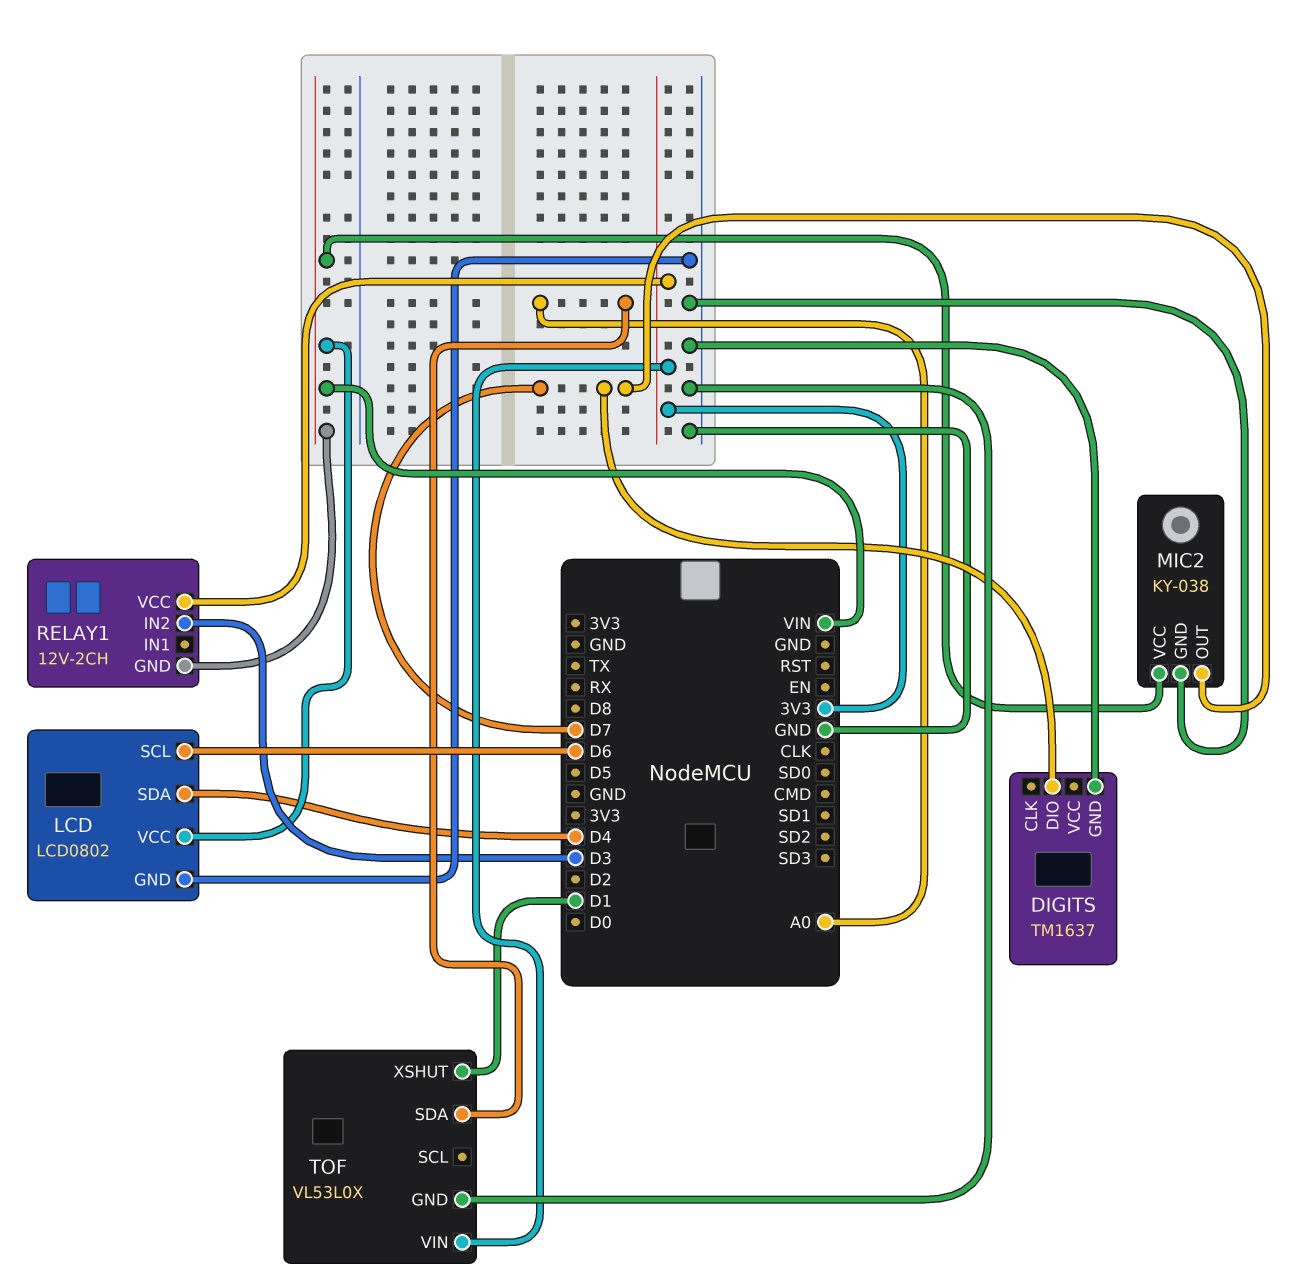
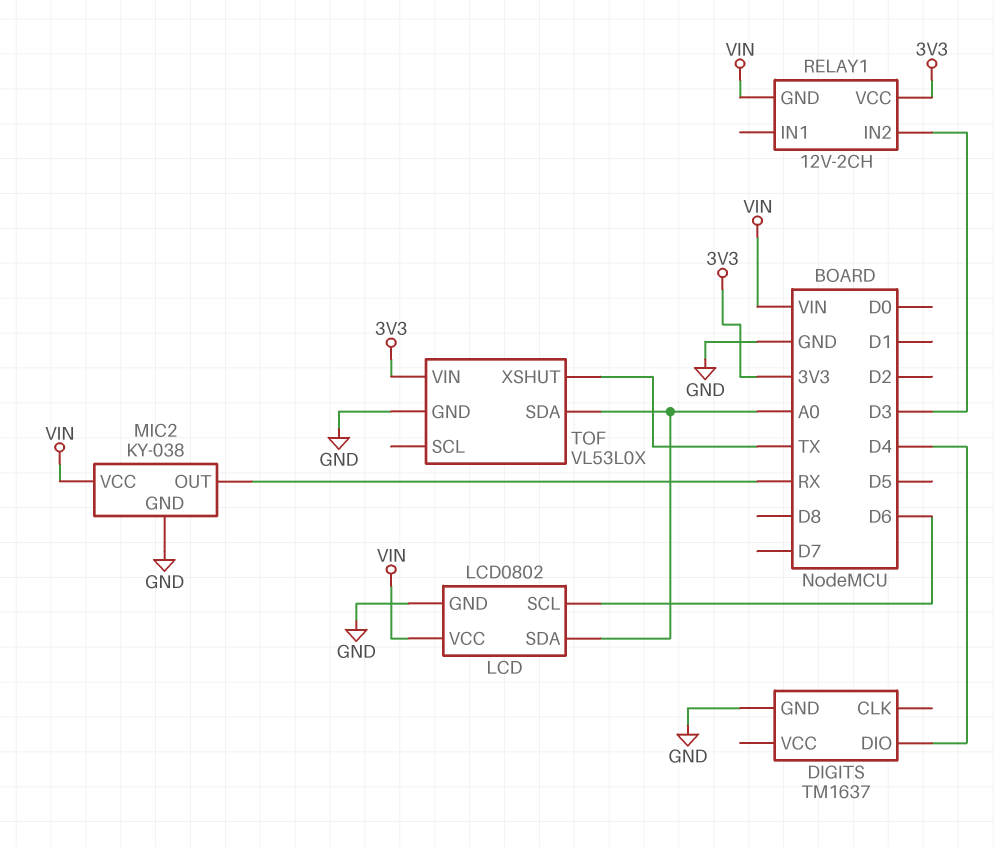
DIGITS pin DIO: D7 -> D4
LCD pin SDA: D4 -> A0
MIC2 pin OUT: D7 -> RX
TOF pin XSHUT: D1 -> TX

